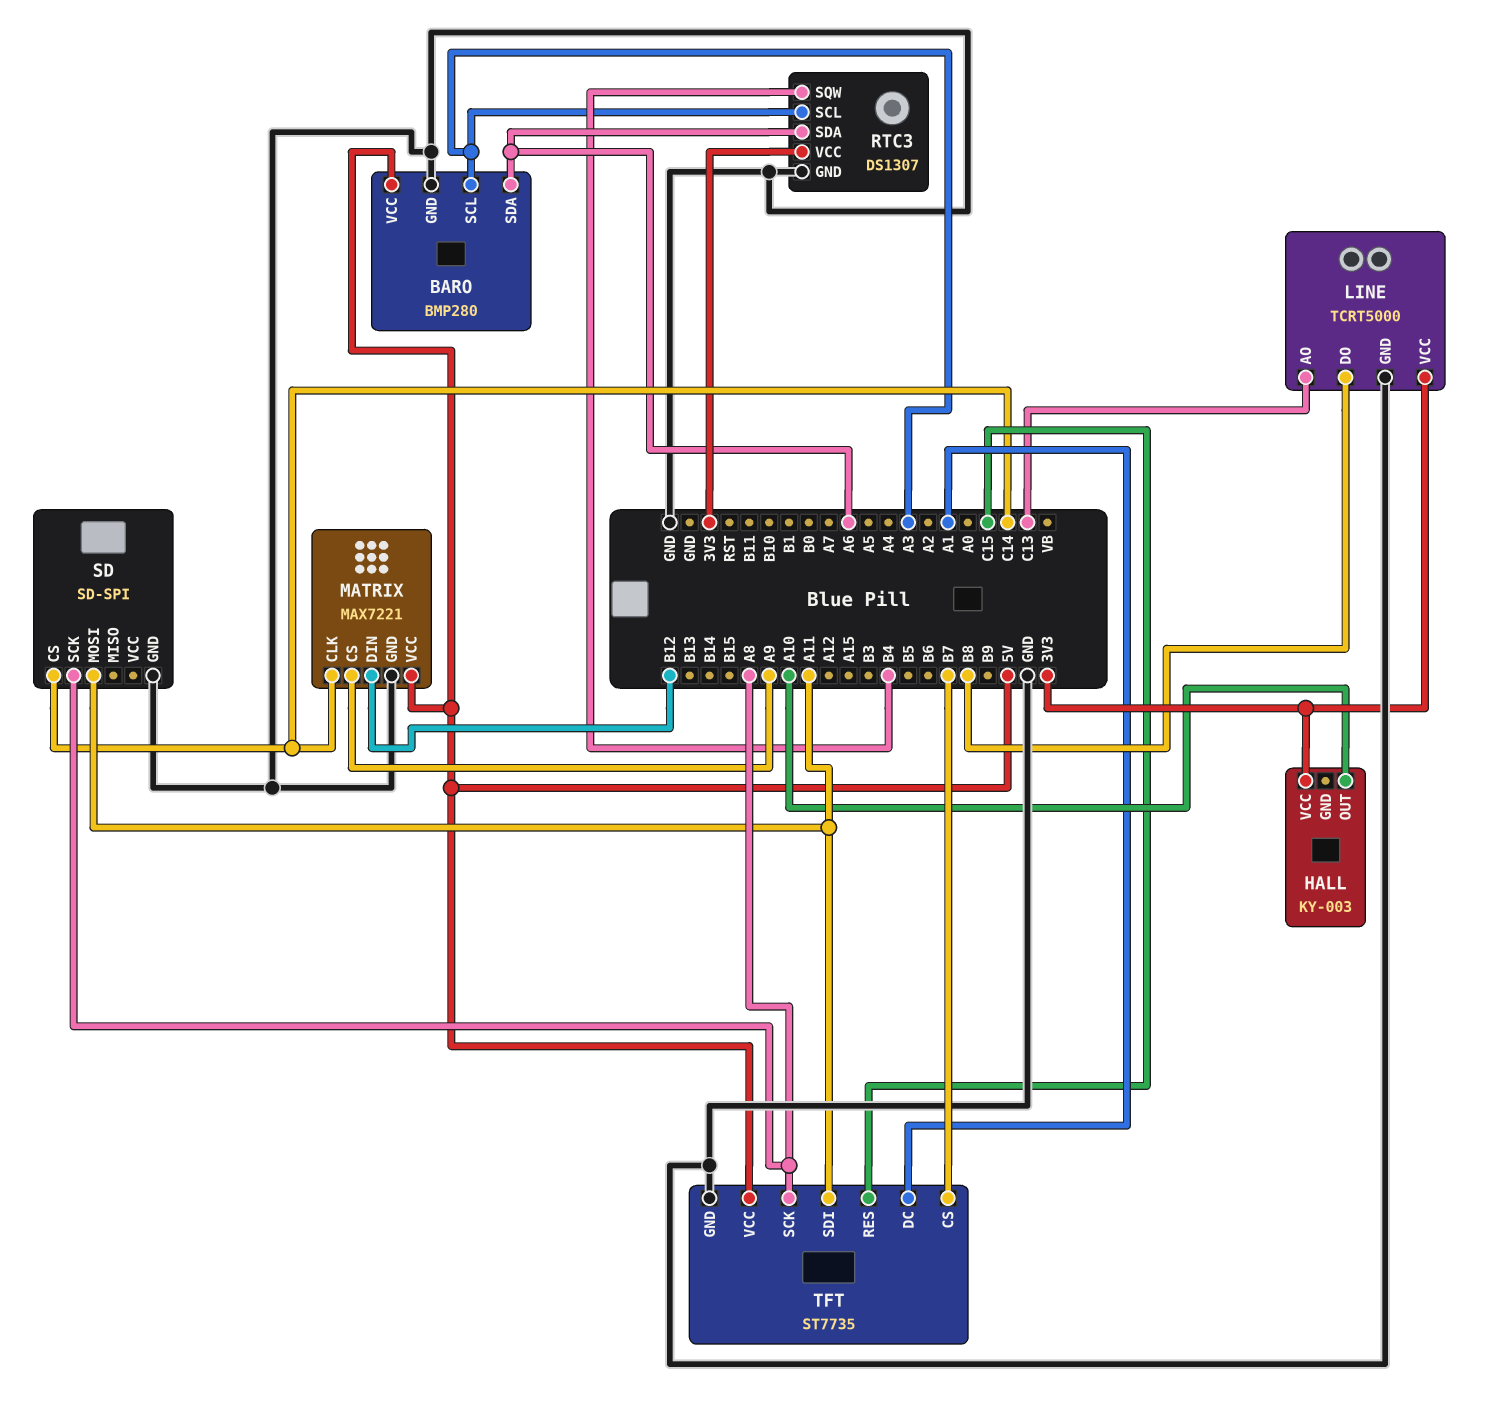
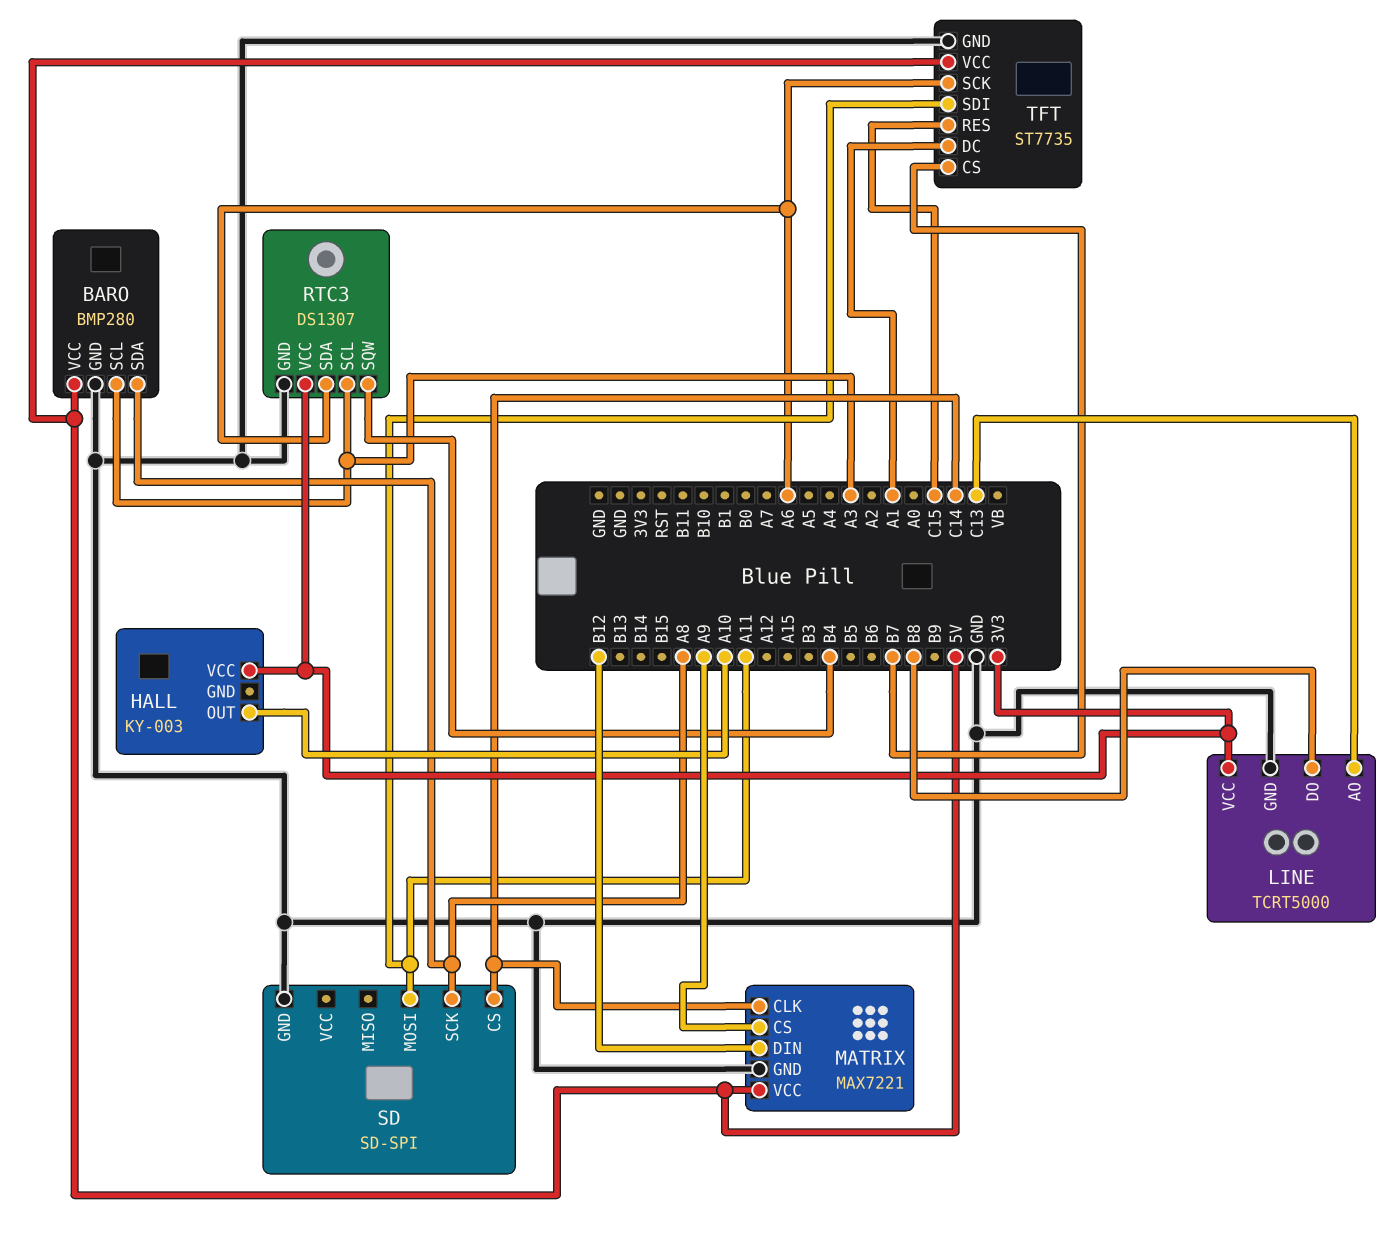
BARO pin SDA: A6 -> A8
TFT pin SCK: A8 -> A6

